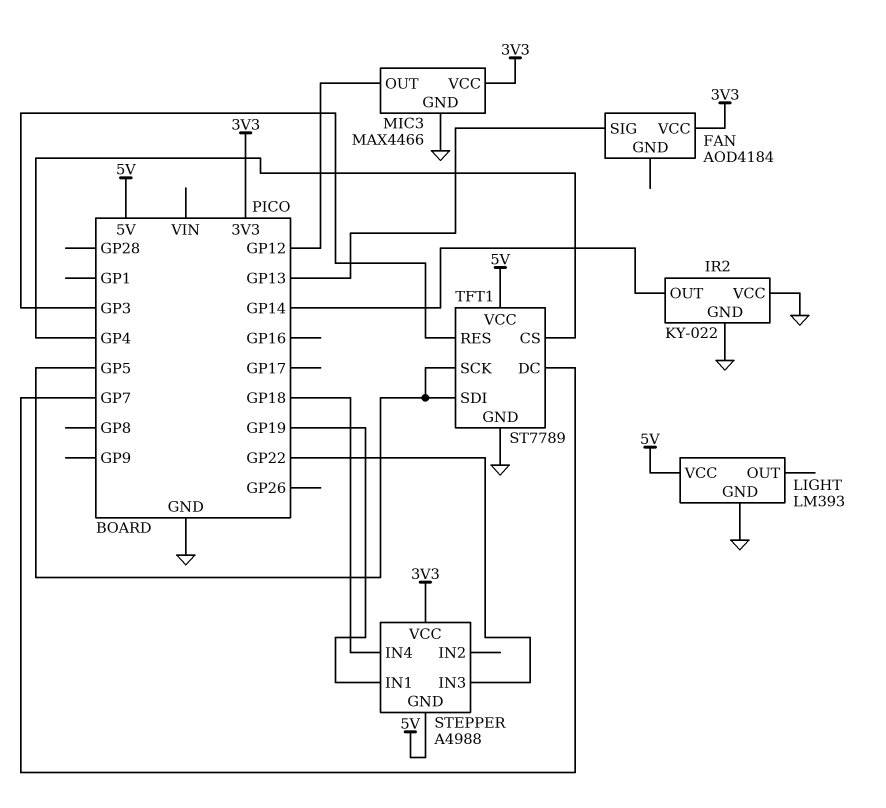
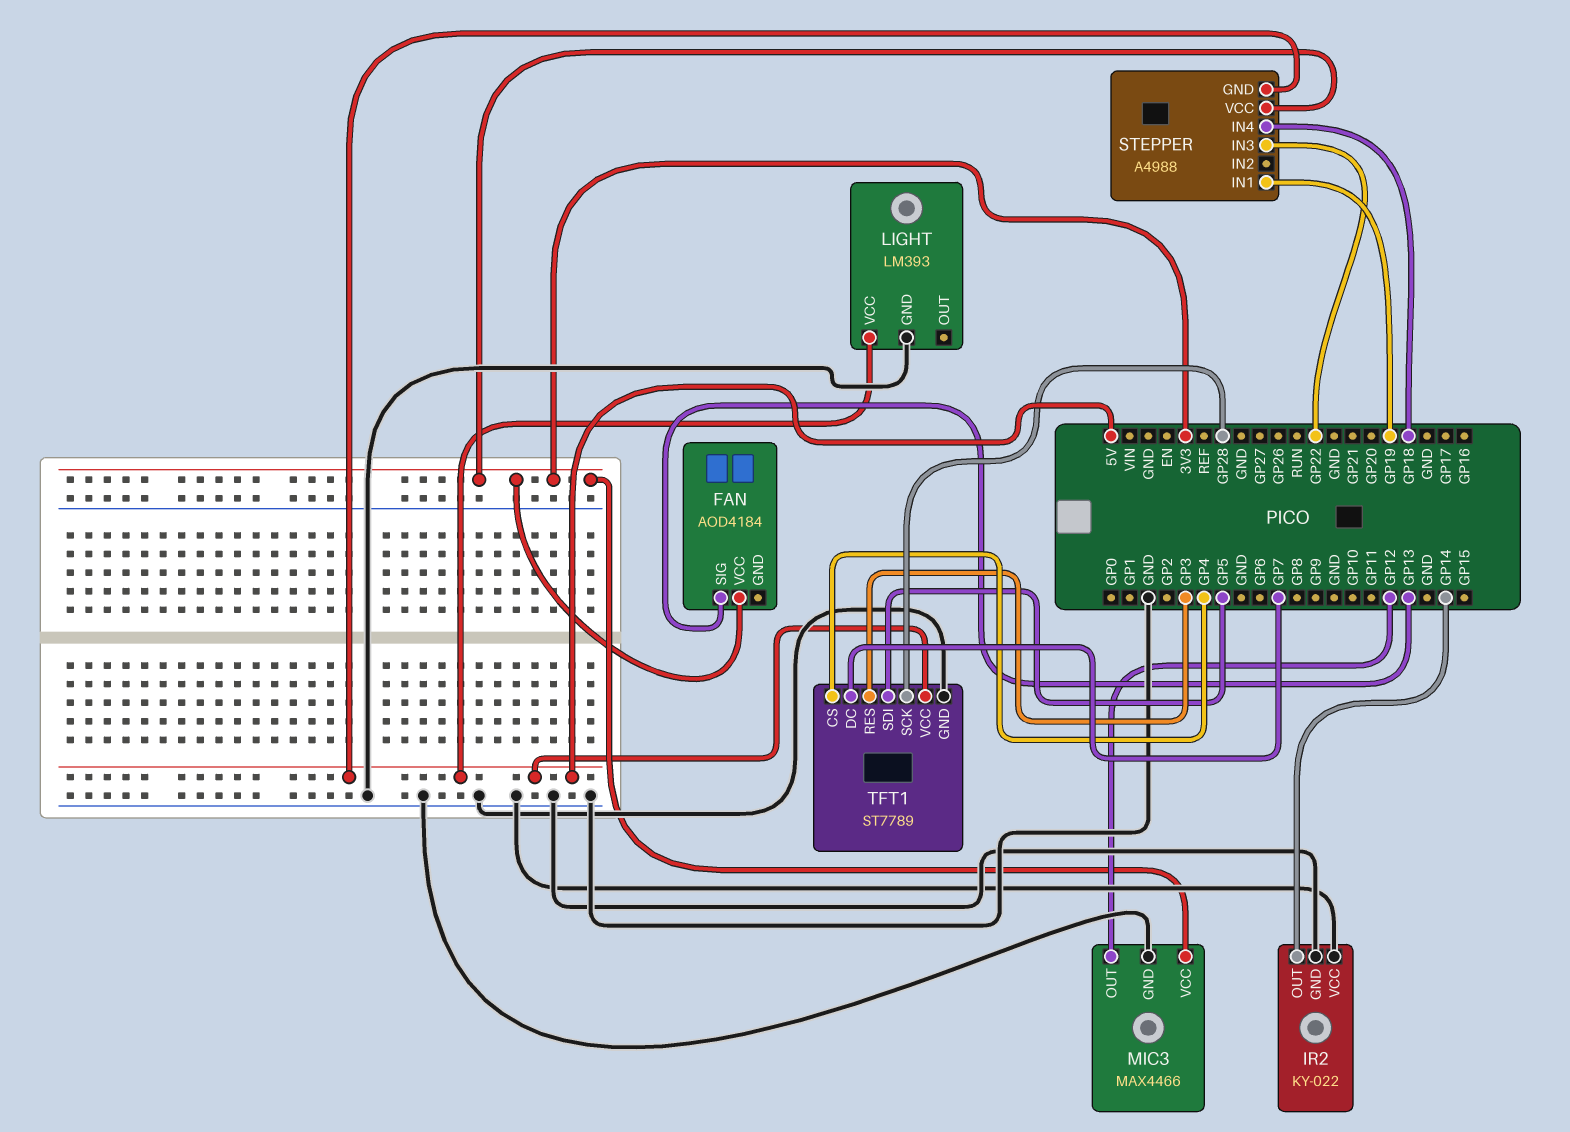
TFT1 pin SCK: GP5 -> GP28

